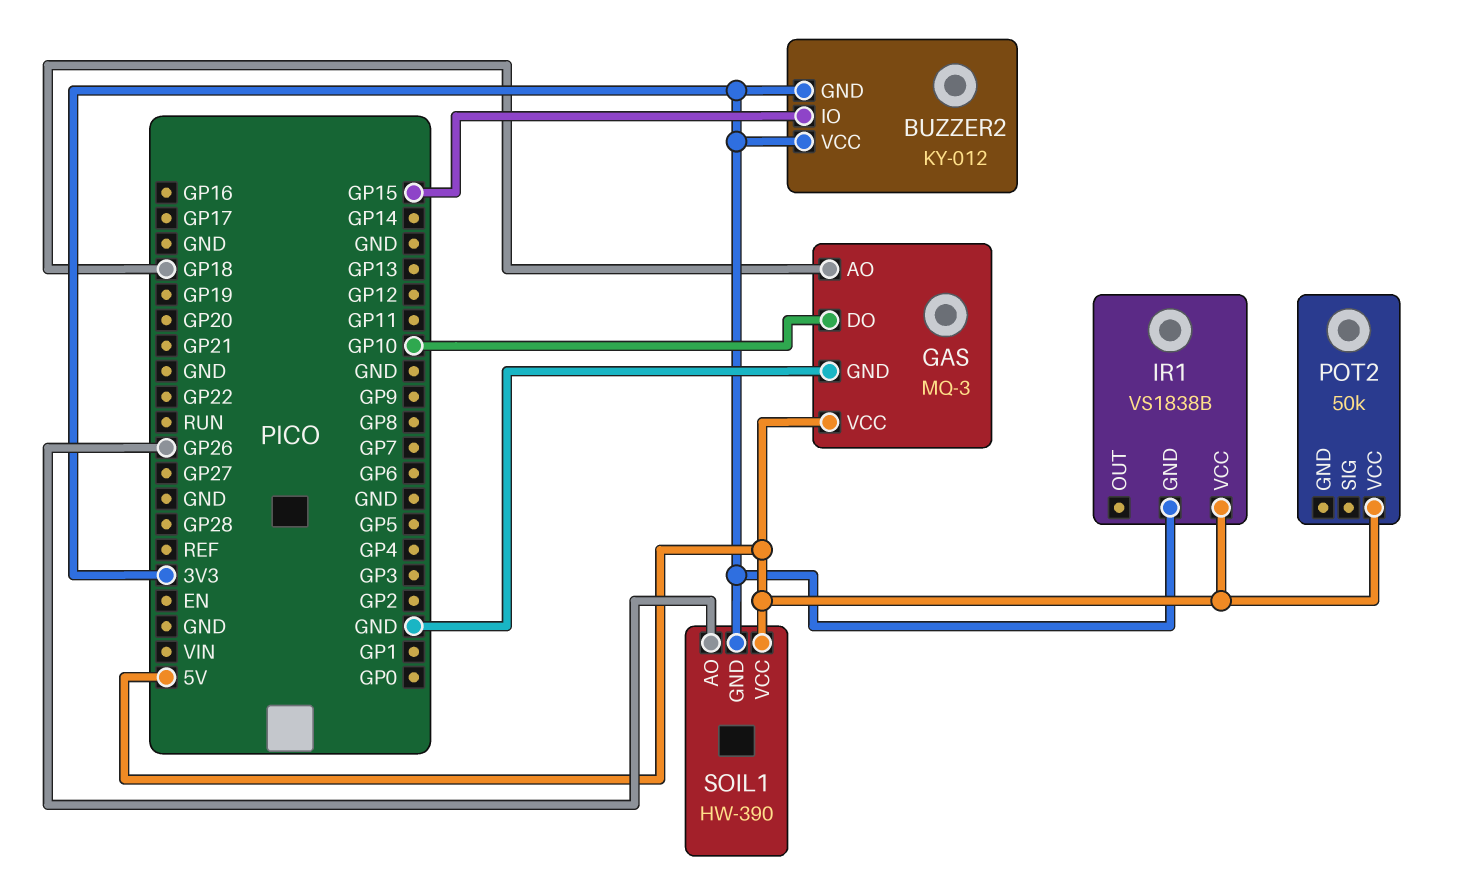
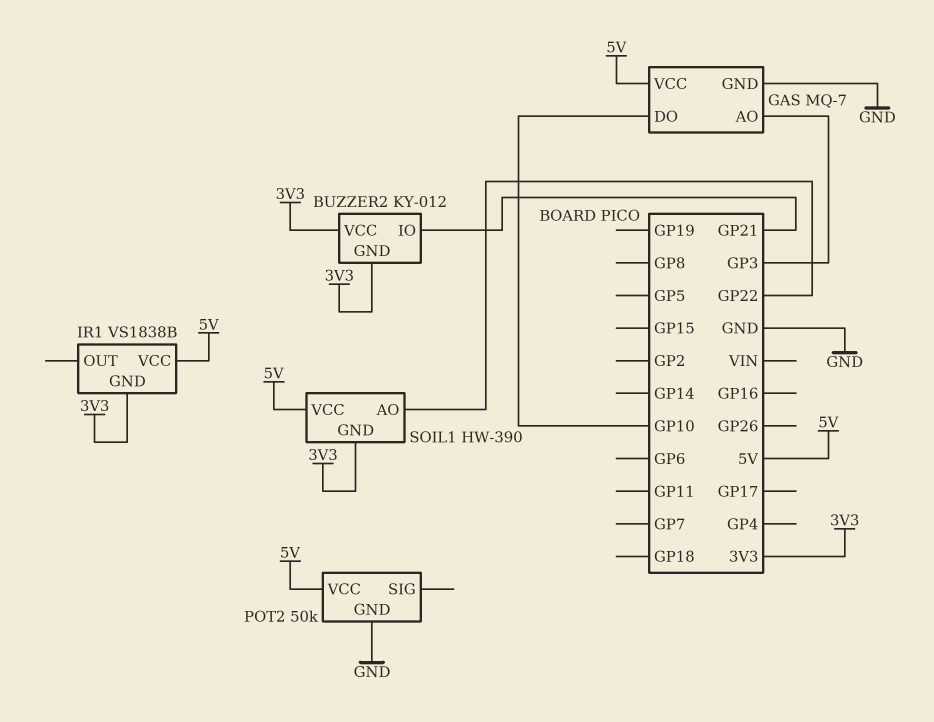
BUZZER2 pin IO: GP15 -> GP21
GAS: MQ-3 -> MQ-7
GAS pin AO: GP18 -> GP3
POT2 pin GND: none -> GND
SOIL1 pin AO: GP26 -> GP22

